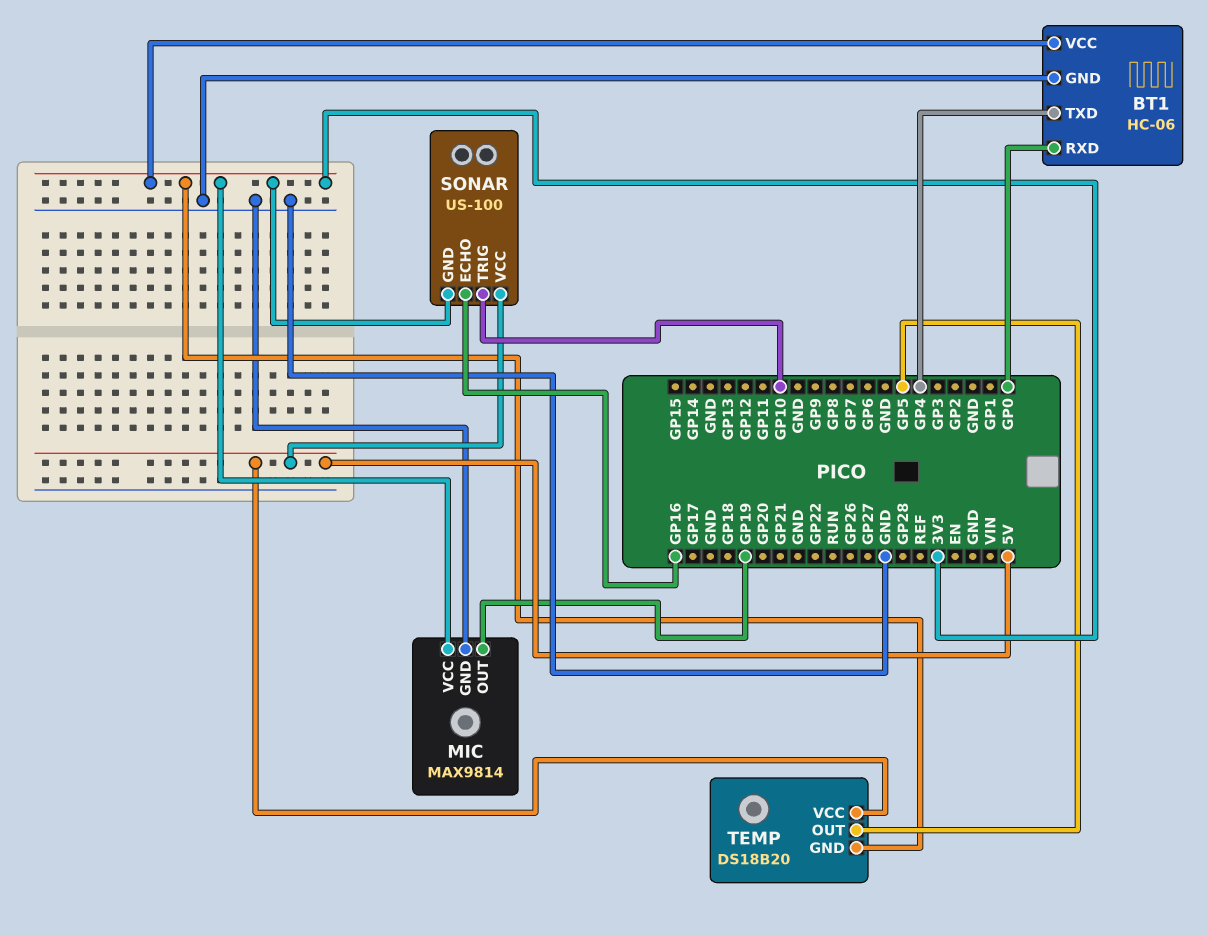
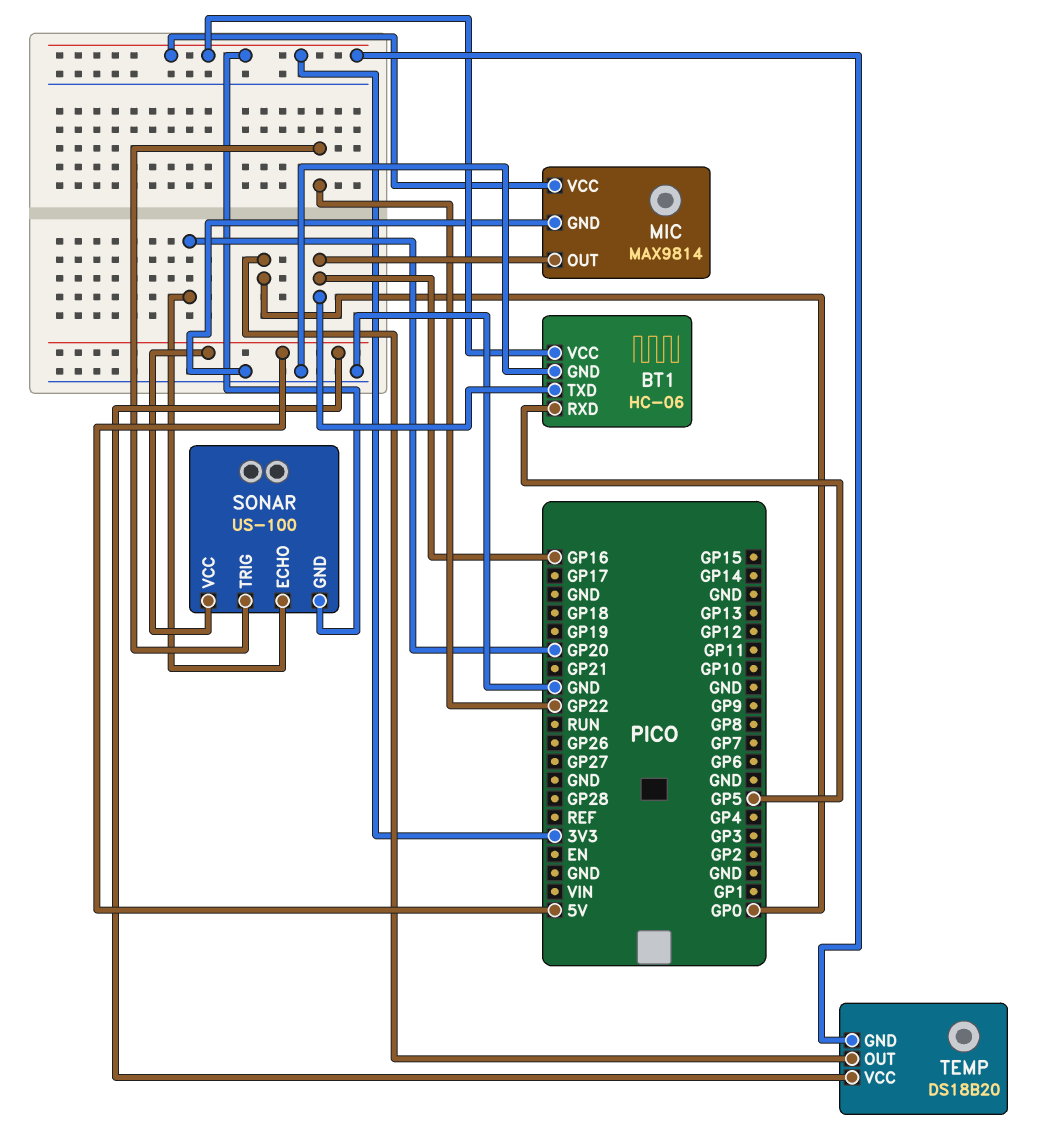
BT1 pin RXD: GP0 -> GP5
BT1 pin TXD: GP4 -> GP16
MIC pin OUT: GP19 -> GP16
SONAR pin ECHO: GP16 -> GP20
SONAR pin TRIG: GP10 -> GP22
TEMP pin OUT: GP5 -> GP0

